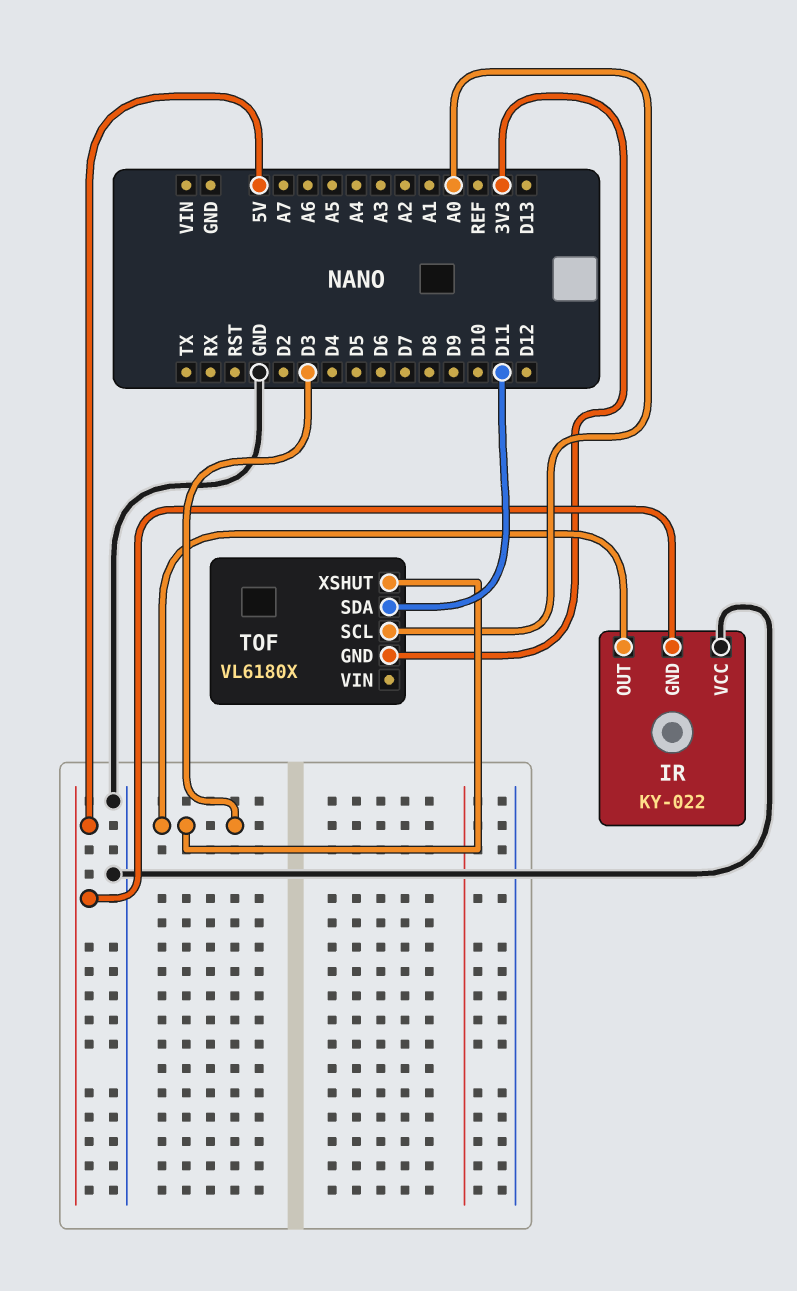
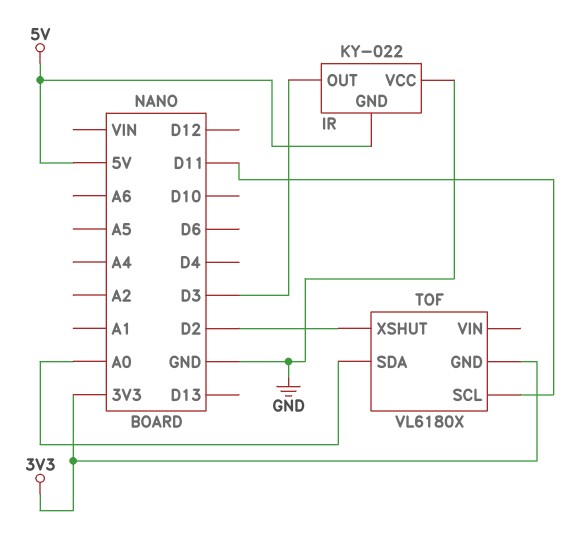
TOF pin SCL: A0 -> D11
TOF pin SDA: D11 -> A0
TOF pin XSHUT: D3 -> D2

